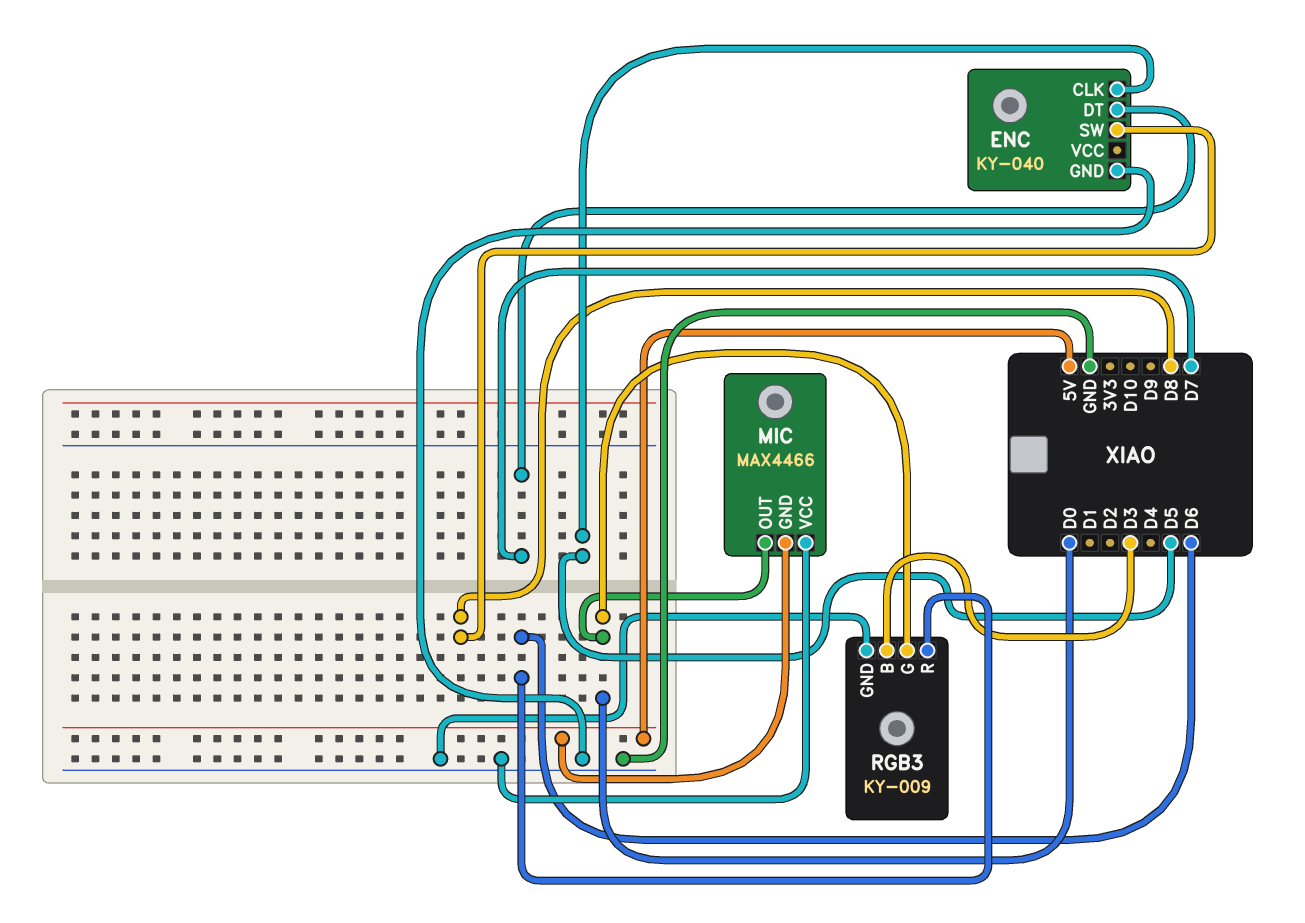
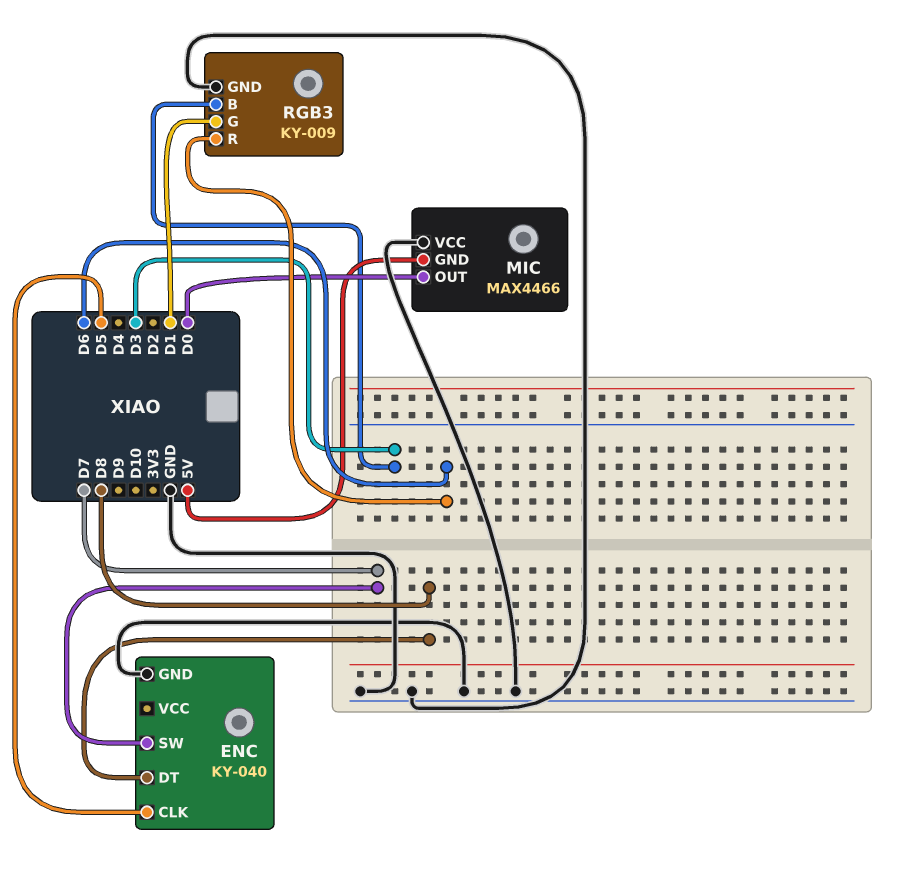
ENC pin DT: D7 -> D8
ENC pin SW: D8 -> D7
RGB3 pin G: D0 -> D1

